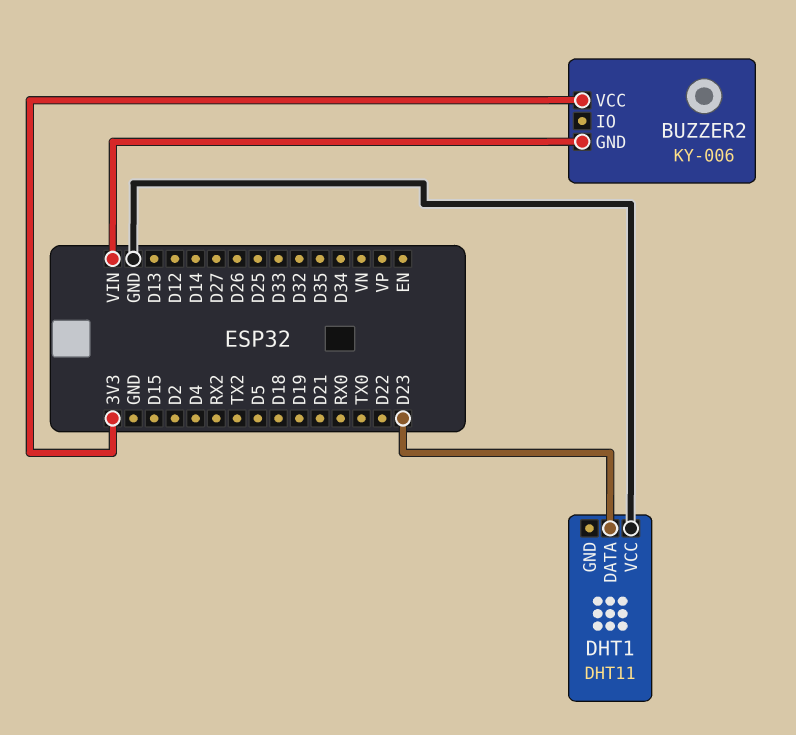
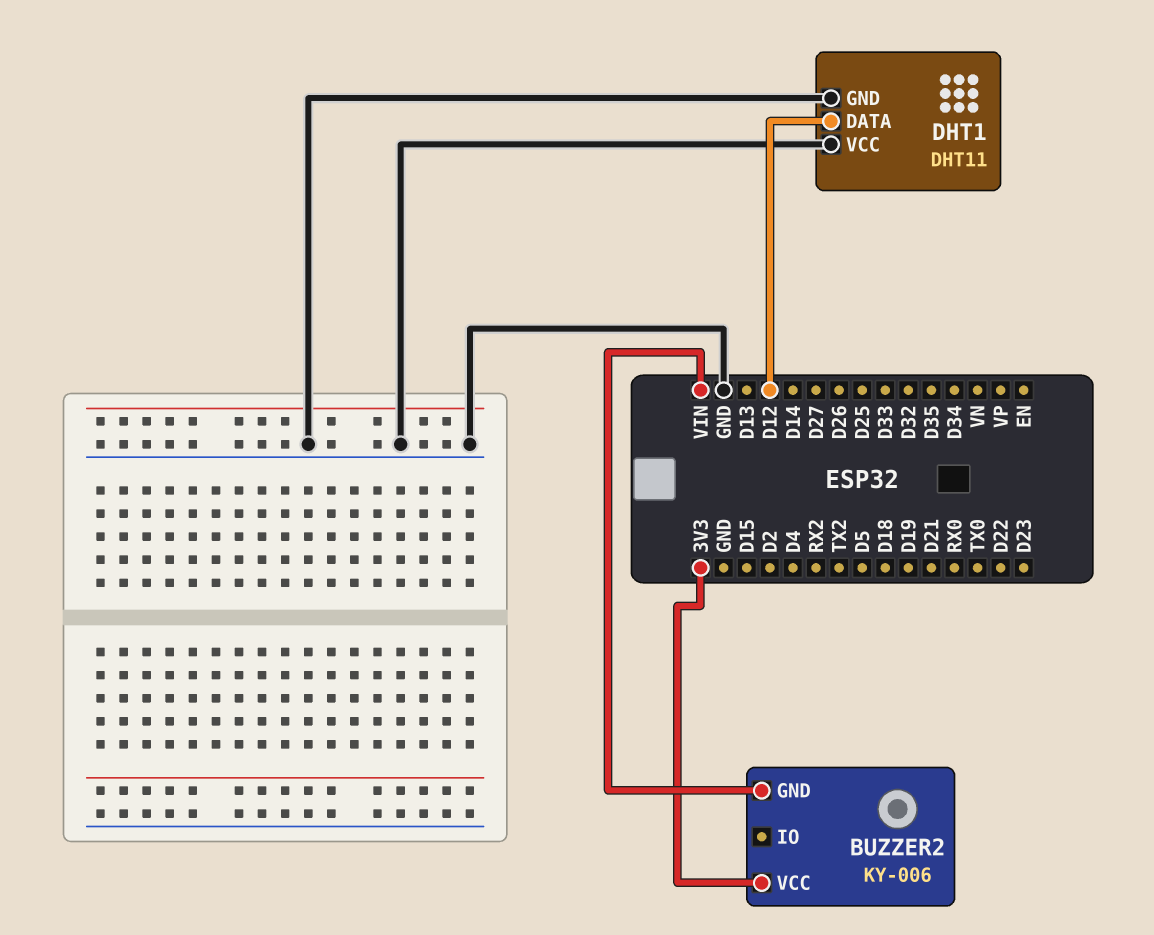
DHT1 pin DATA: D23 -> D12
DHT1 pin GND: none -> GND

